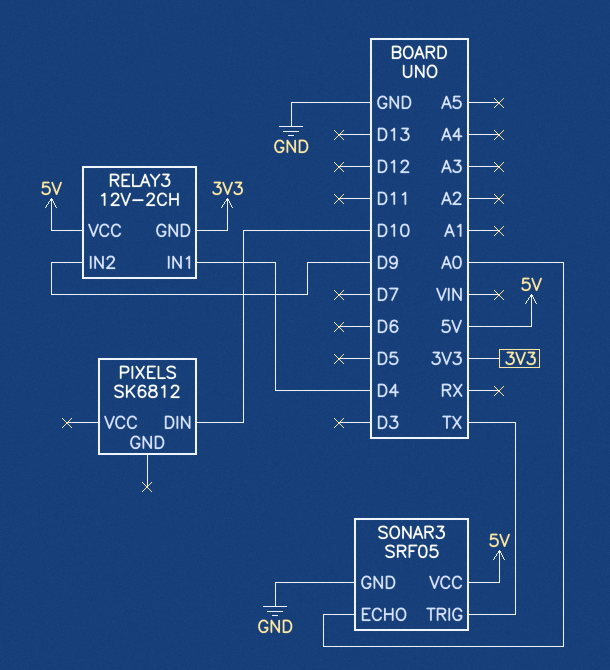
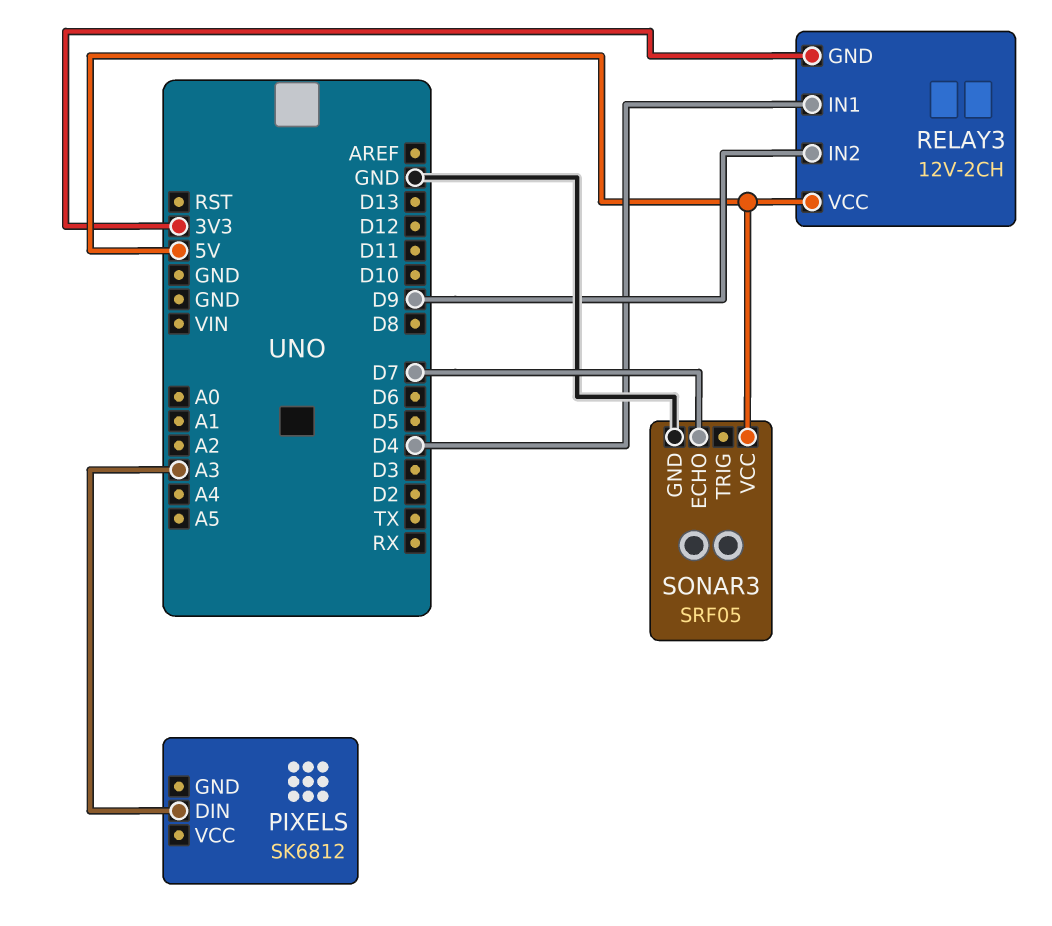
PIXELS pin DIN: D10 -> A3
SONAR3 pin ECHO: A0 -> D7
SONAR3 pin TRIG: TX -> none

